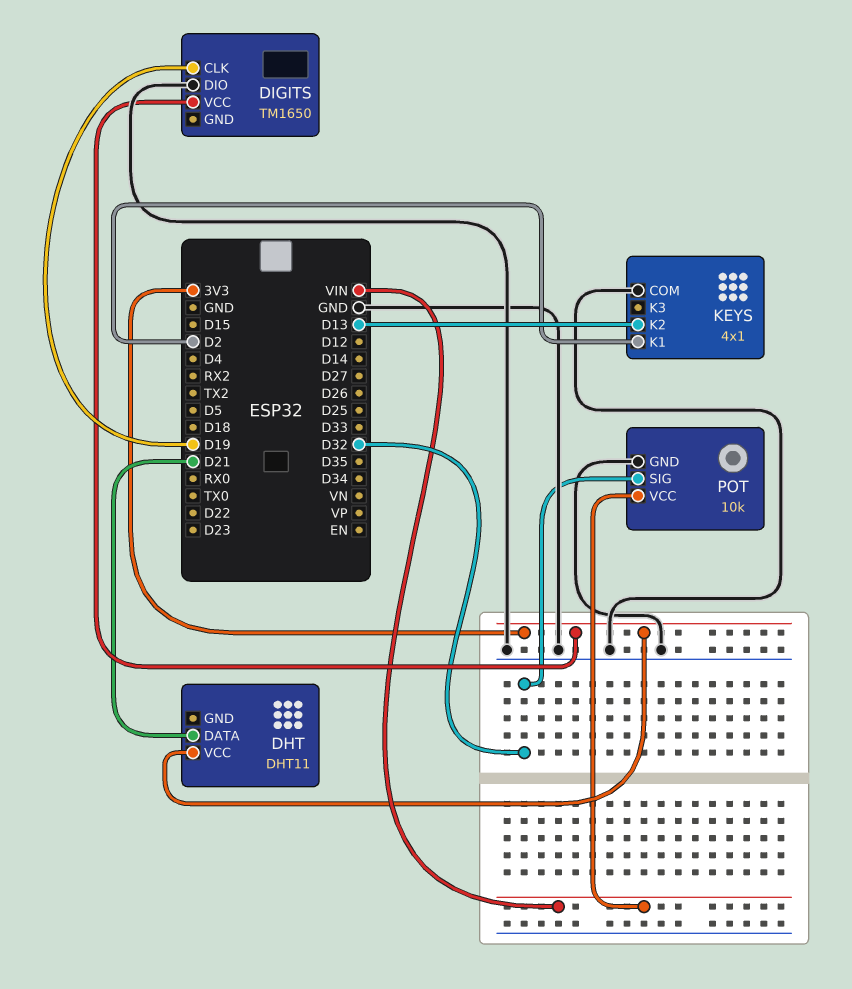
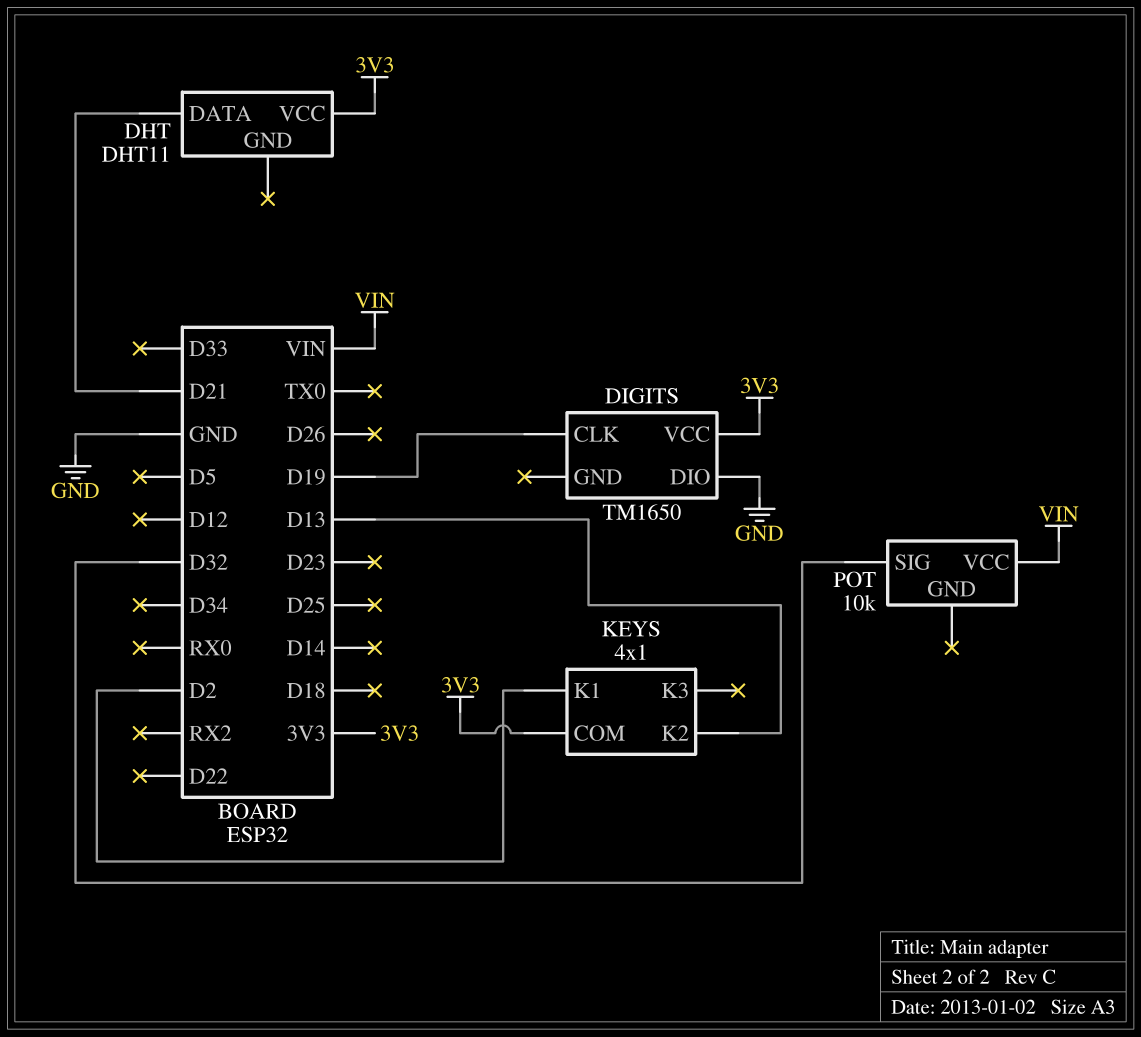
KEYS pin COM: GND -> 3V3
POT pin GND: GND -> none

